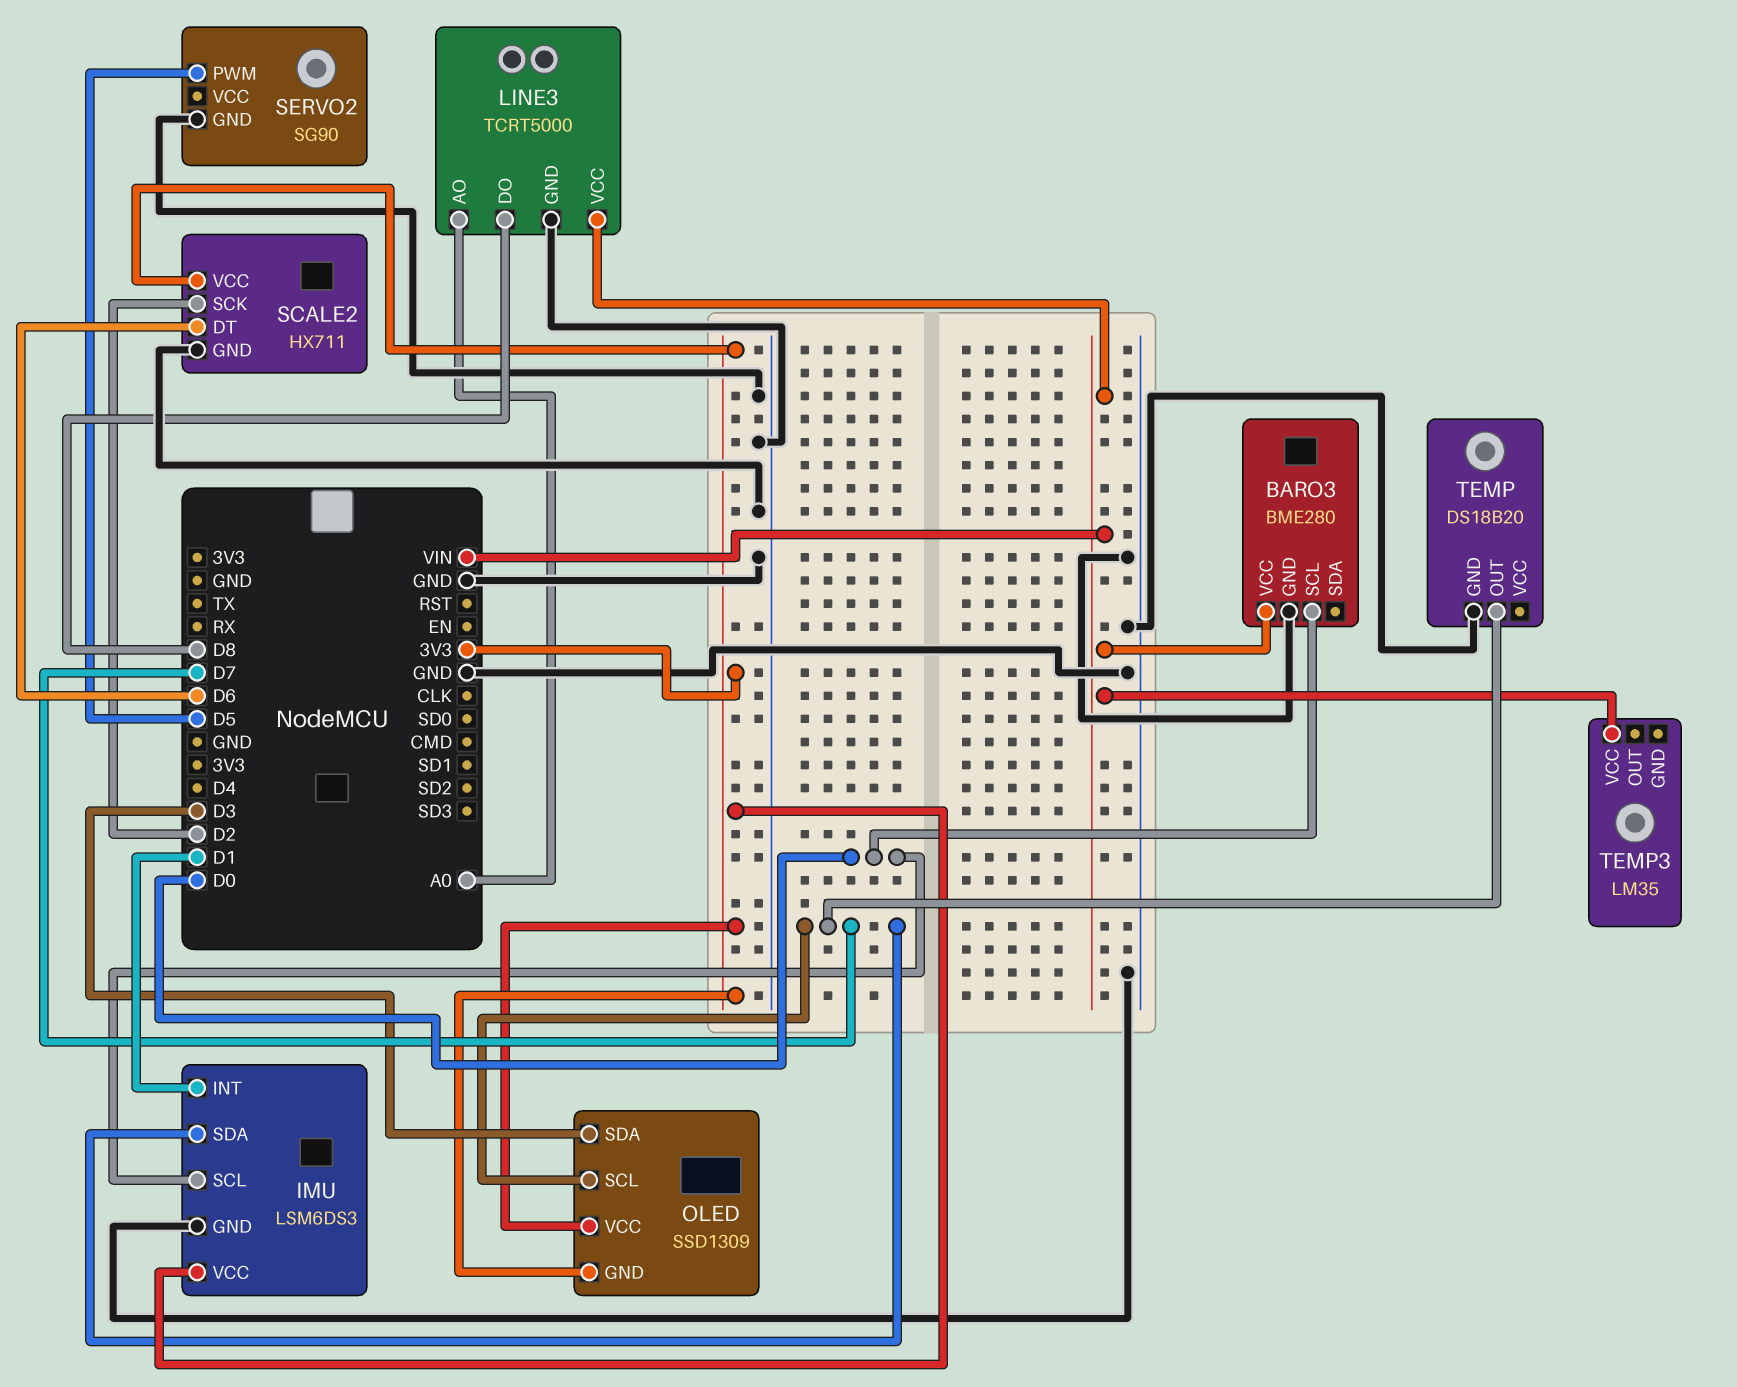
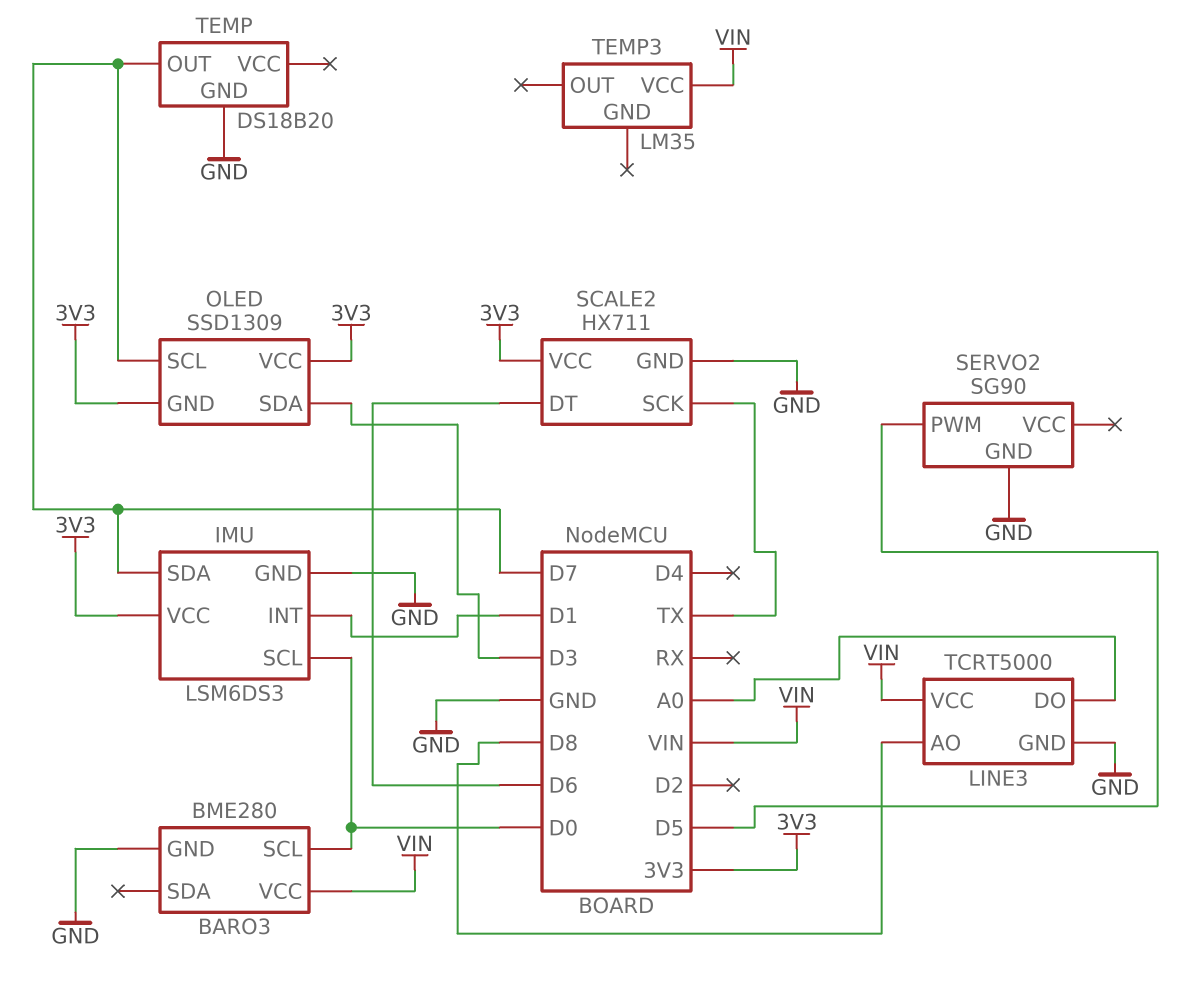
LINE3 pin AO: A0 -> D8
LINE3 pin DO: D8 -> A0
SCALE2 pin SCK: D2 -> TX

